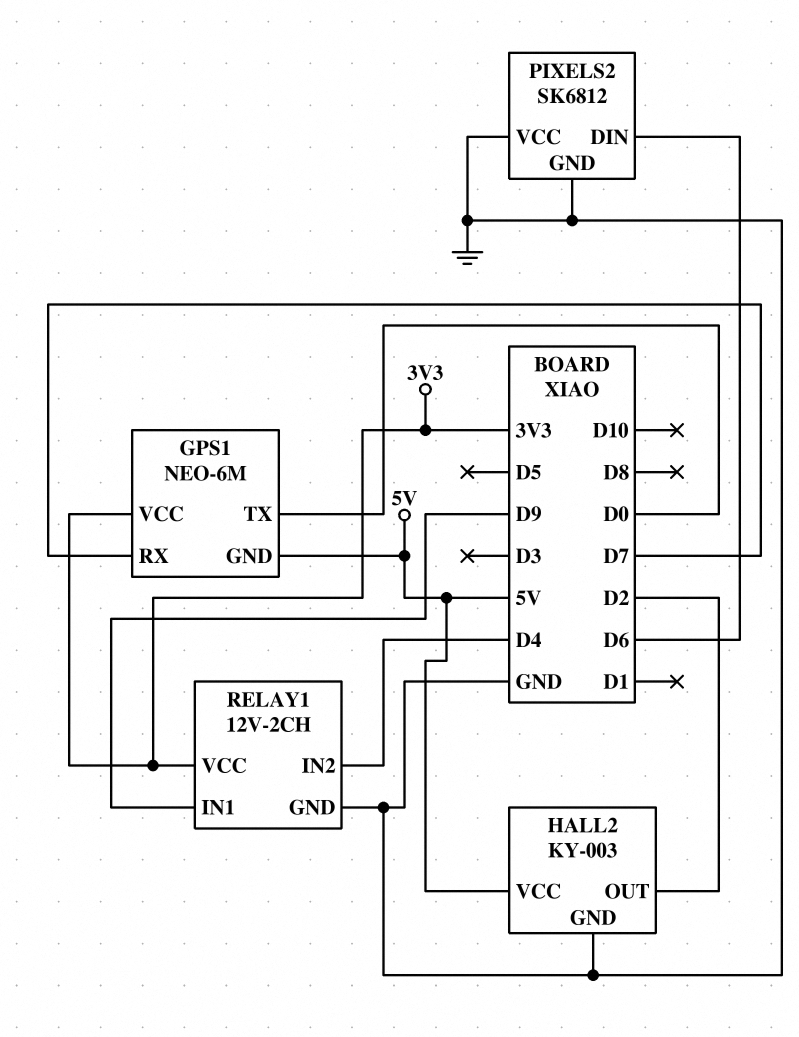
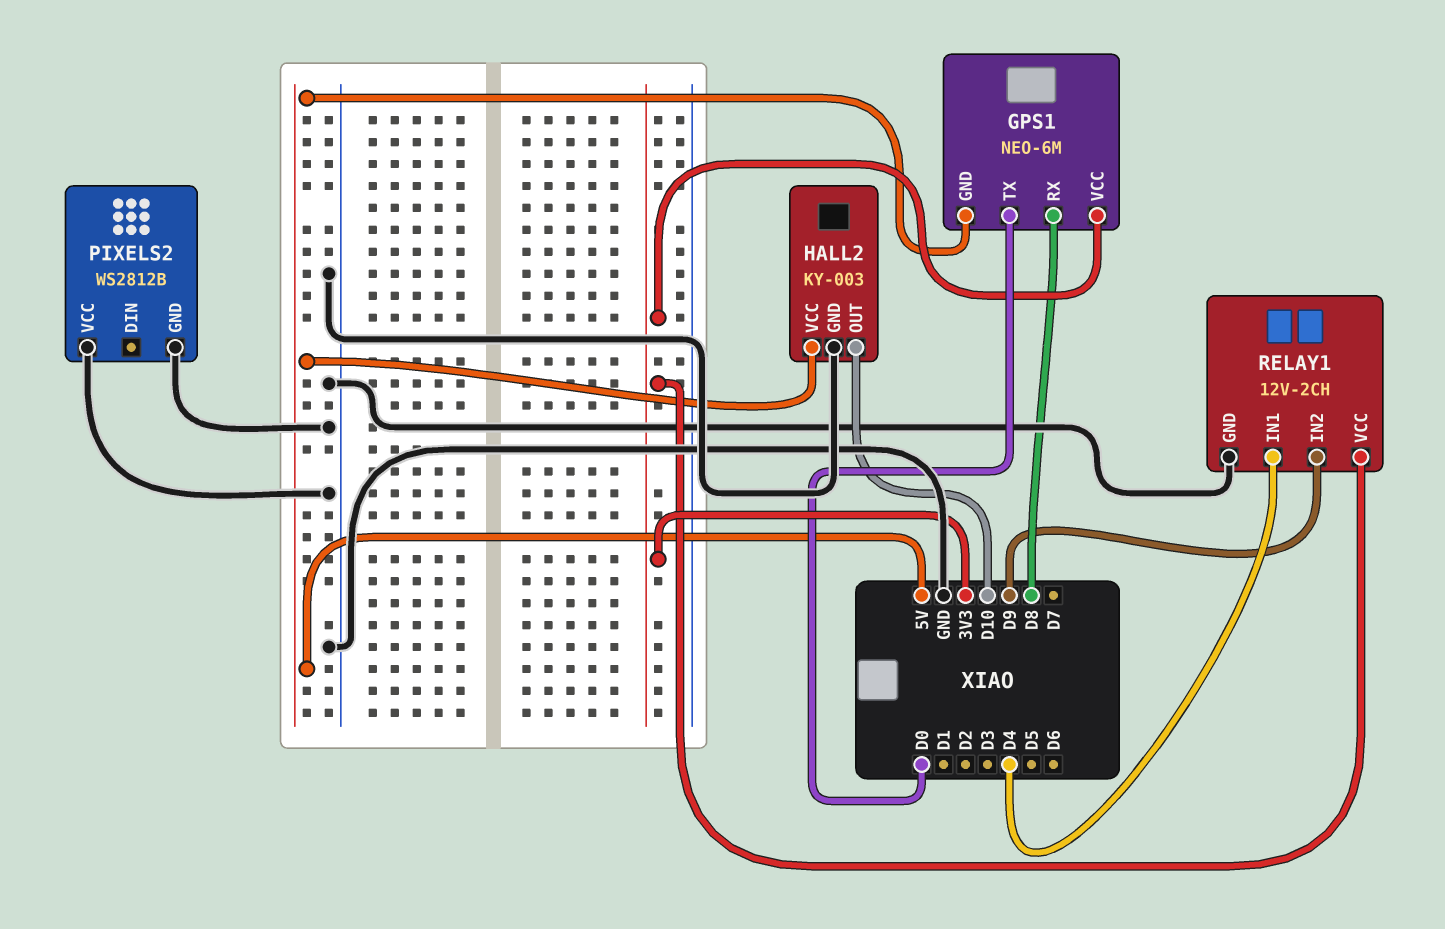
GPS1 pin RX: D7 -> D8
HALL2 pin OUT: D2 -> D10
PIXELS2: SK6812 -> WS2812B
PIXELS2 pin DIN: D6 -> none
RELAY1 pin IN1: D9 -> D4
RELAY1 pin IN2: D4 -> D9

